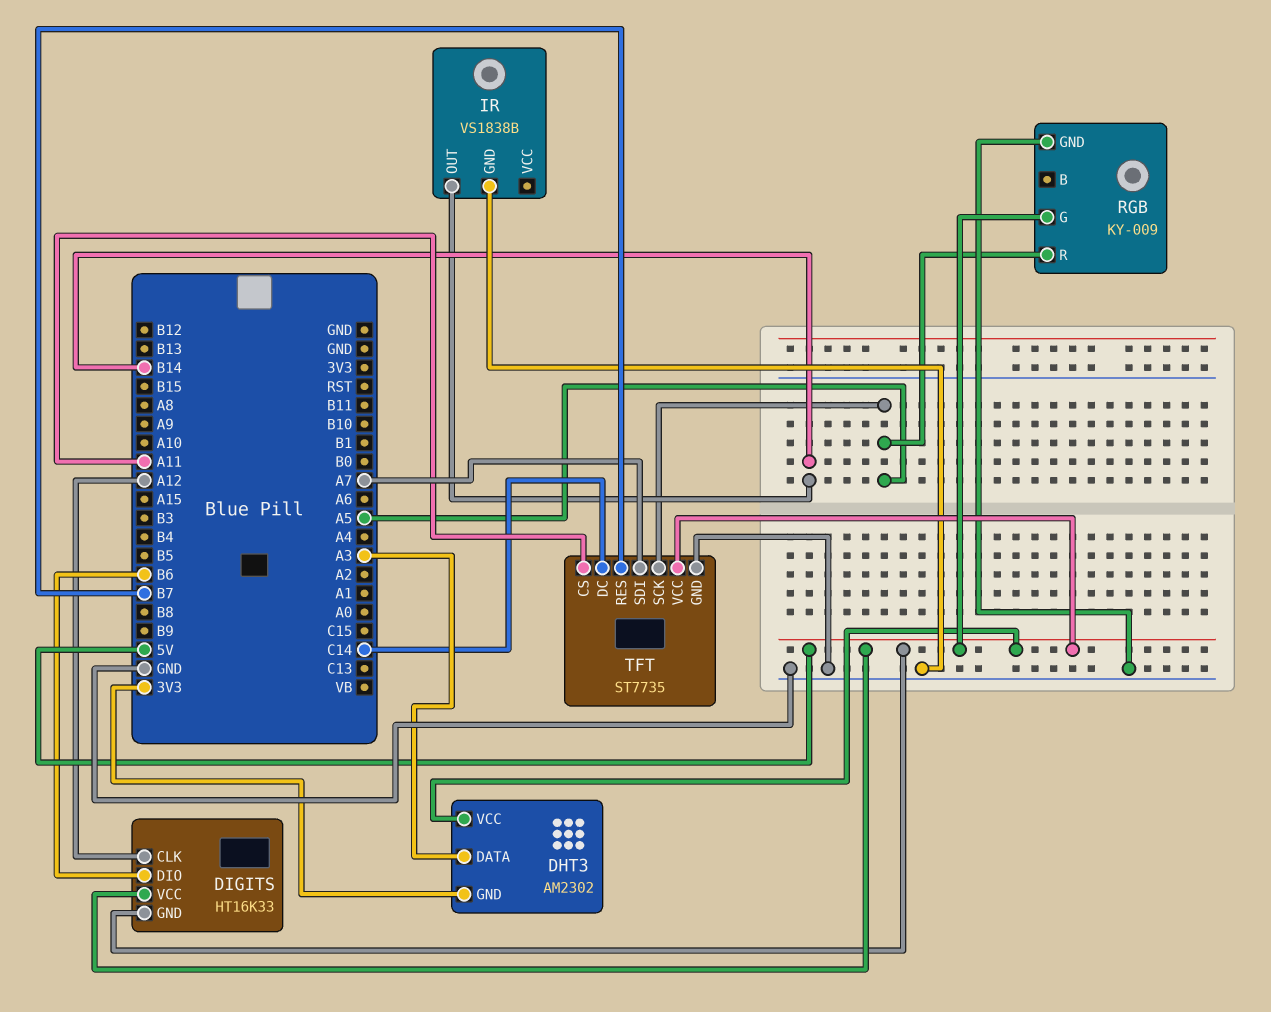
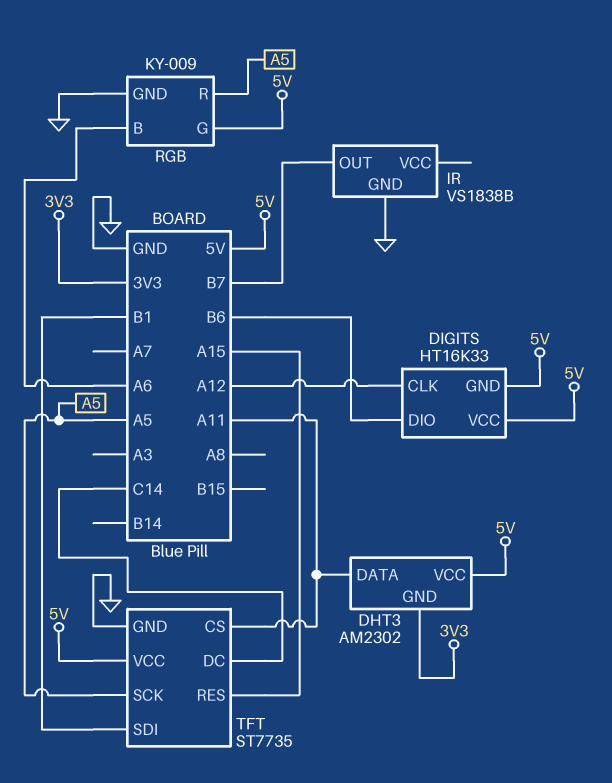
DHT3 pin DATA: A3 -> A11
IR pin OUT: B14 -> B7
RGB pin B: none -> A6
TFT pin RES: B7 -> A15
TFT pin SDI: A7 -> B1

